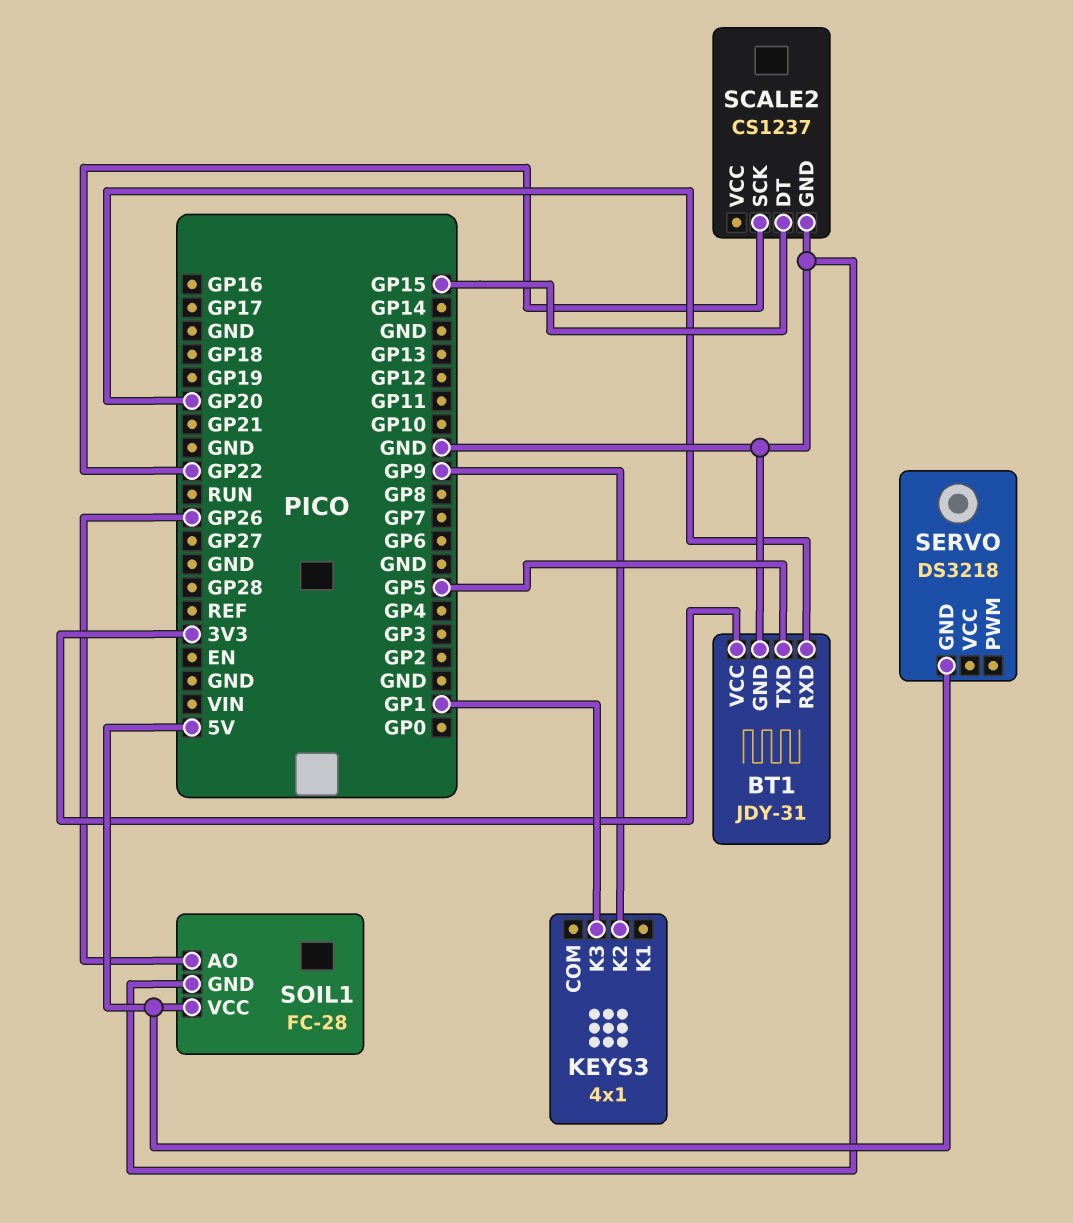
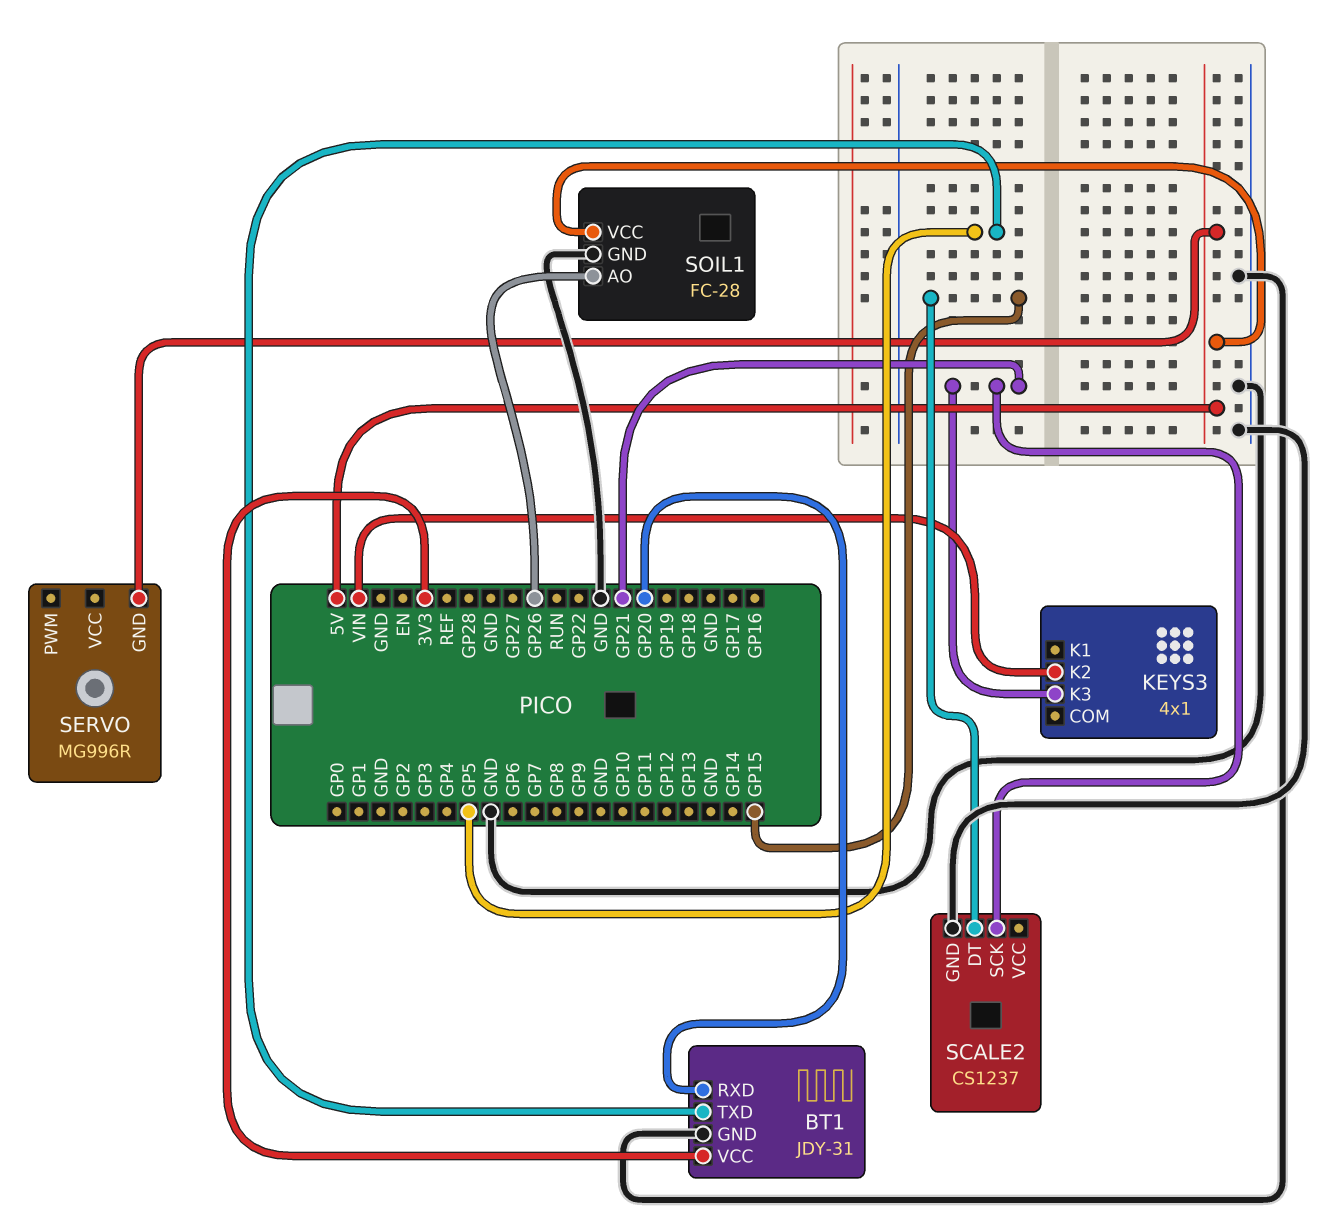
KEYS3 pin K2: GP9 -> VIN
KEYS3 pin K3: GP1 -> GP21
SCALE2 pin SCK: GP22 -> GP21
SERVO: DS3218 -> MG996R

